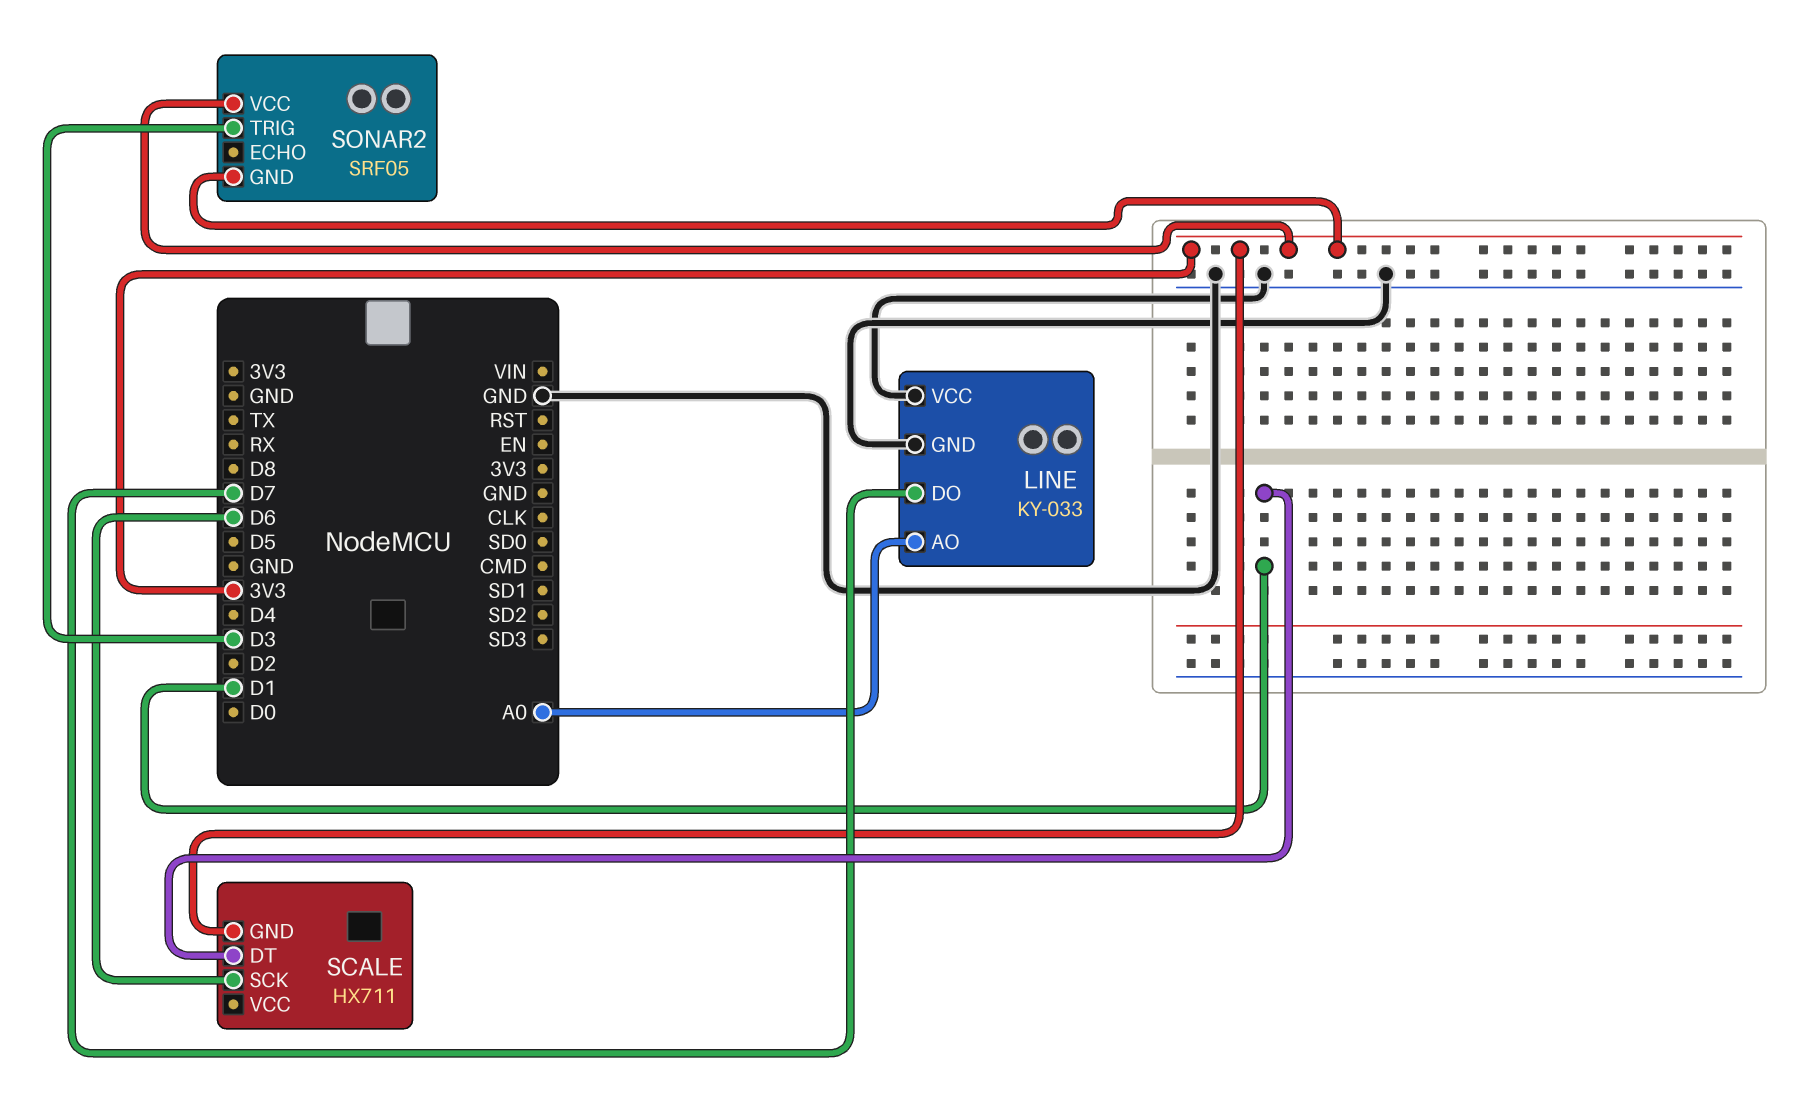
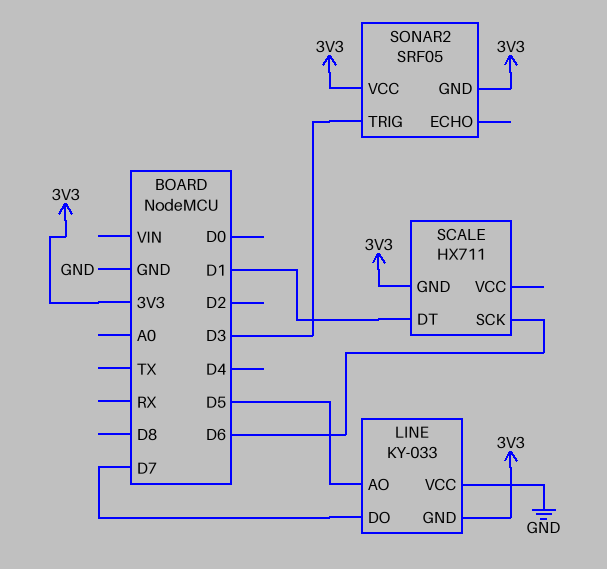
LINE pin AO: A0 -> D5
LINE pin GND: GND -> 3V3

